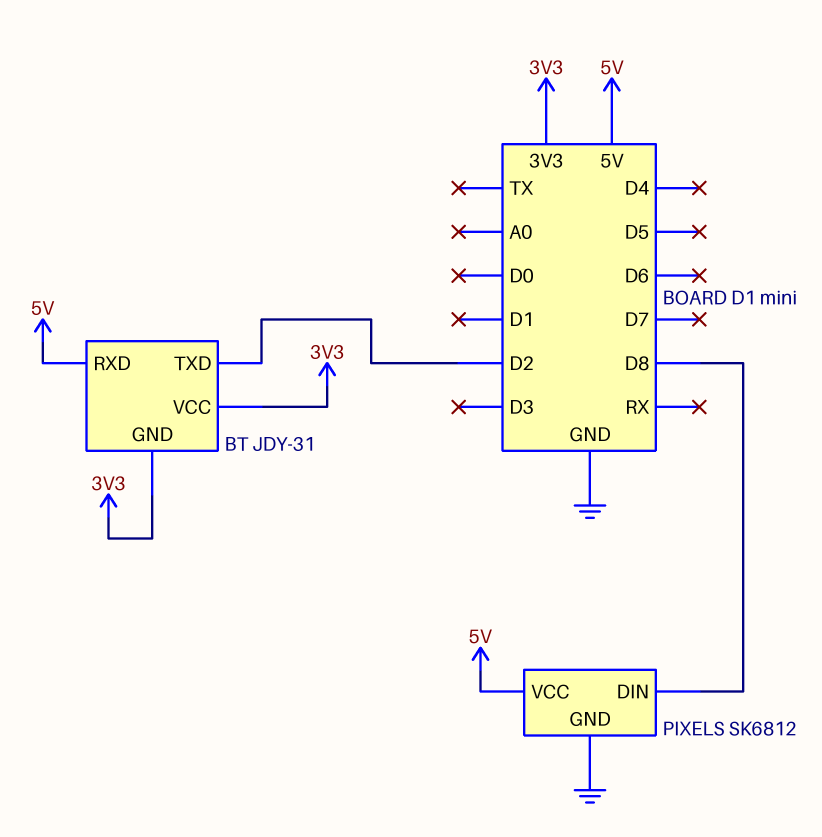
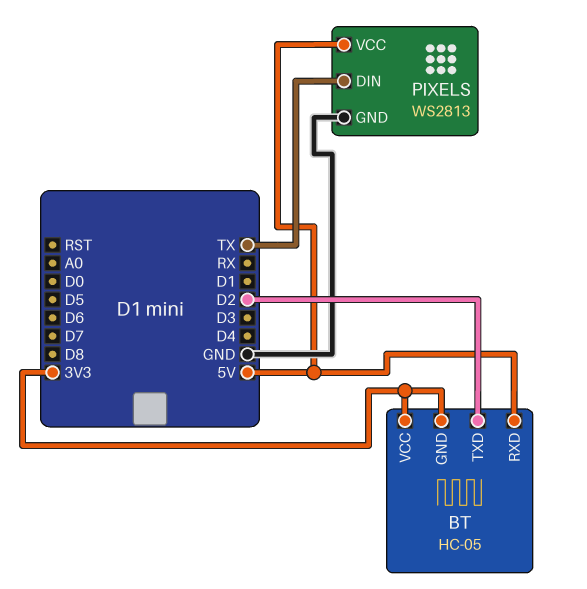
BT: JDY-31 -> HC-05
PIXELS: SK6812 -> WS2813
PIXELS pin DIN: D8 -> TX

